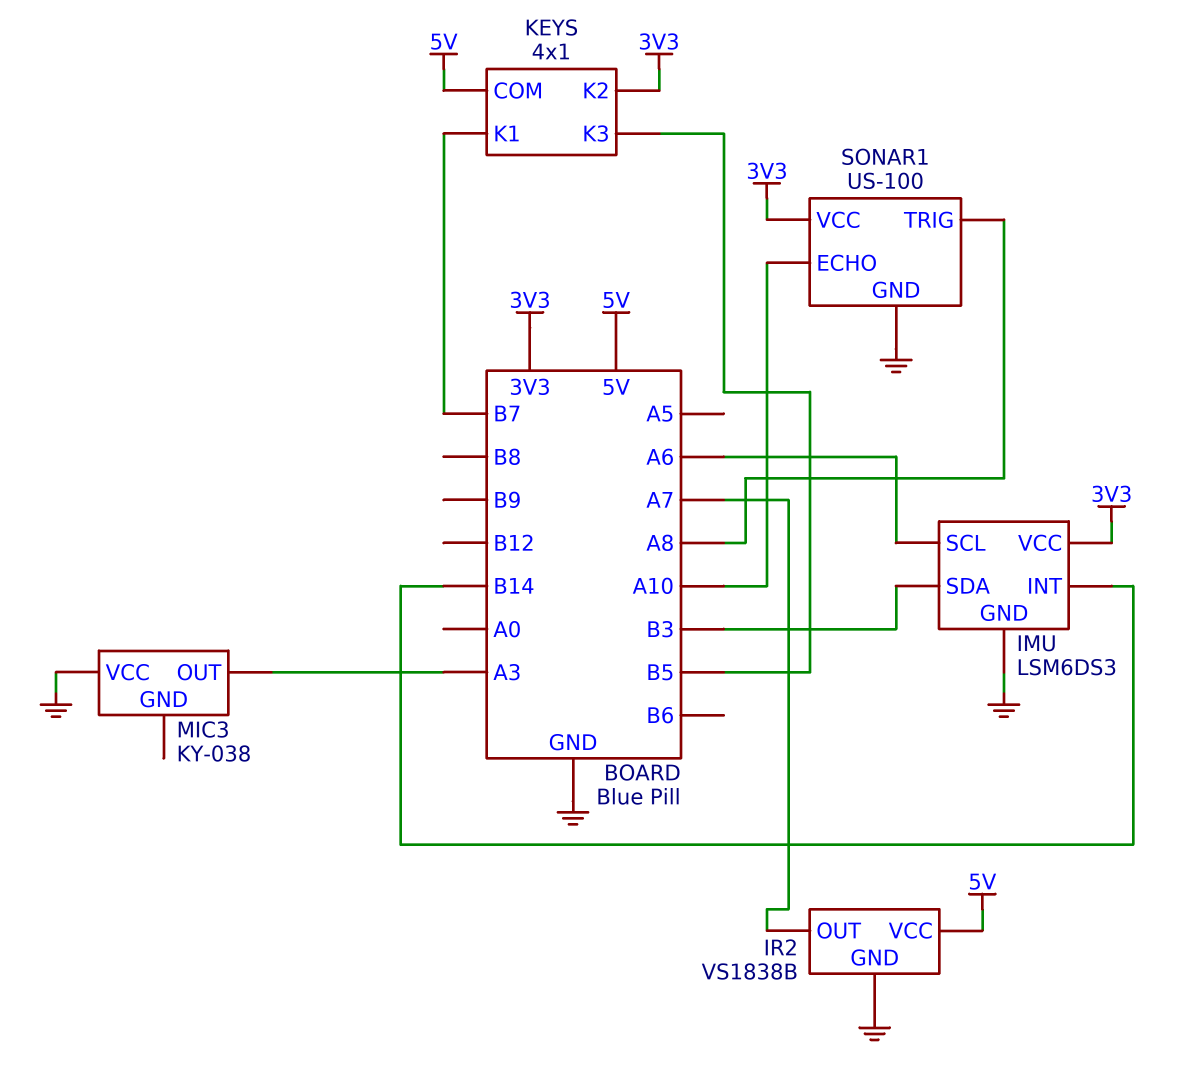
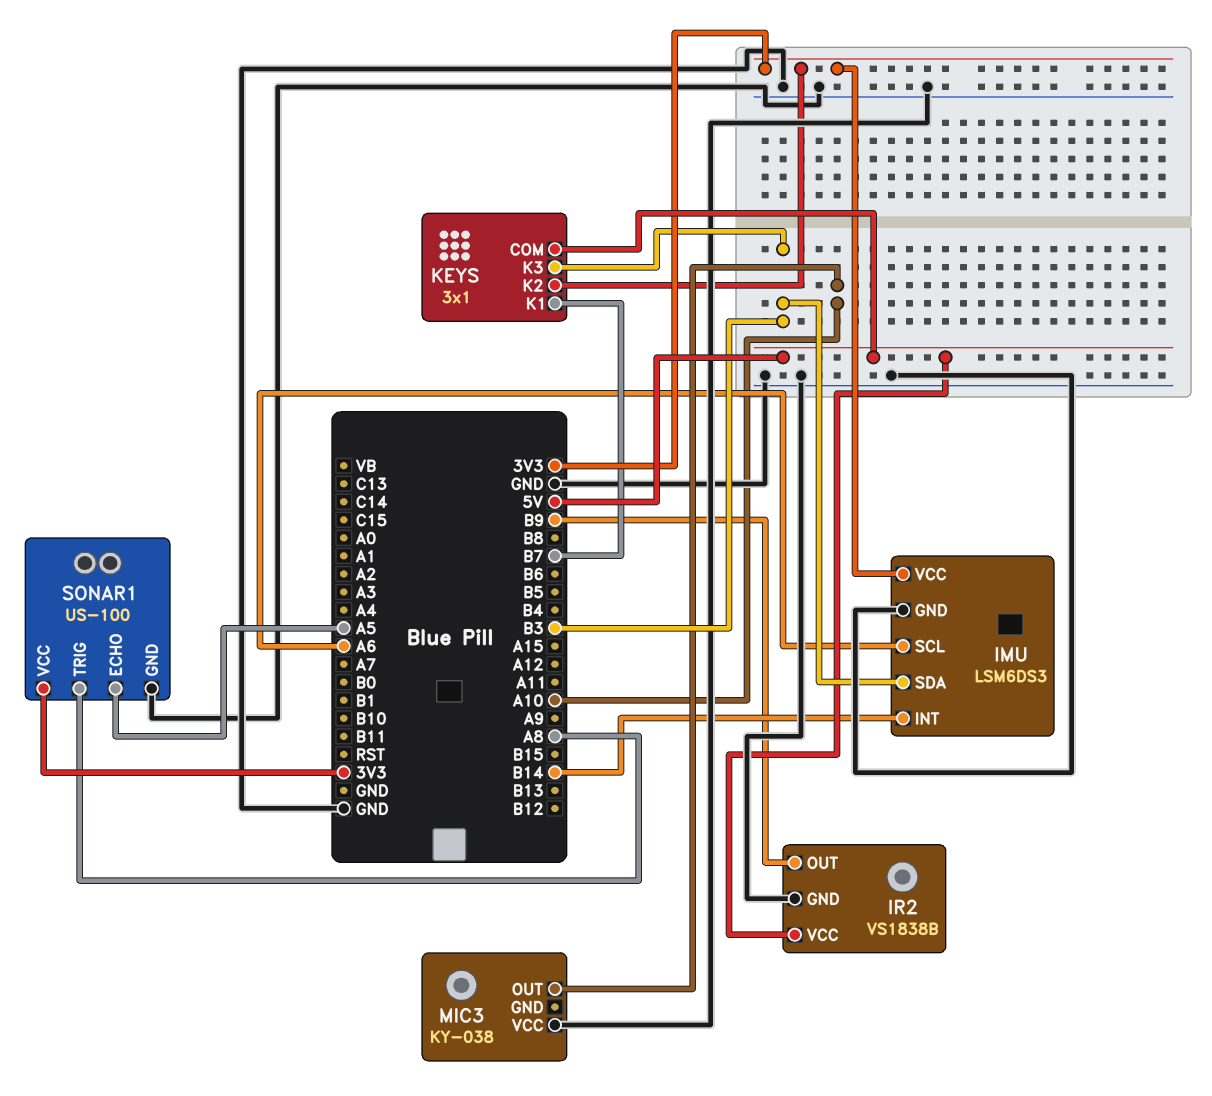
IR2 pin OUT: A7 -> B9
KEYS: 4x1 -> 3x1
KEYS pin K3: B5 -> B3
MIC3 pin OUT: A3 -> A10
SONAR1 pin ECHO: A10 -> A5

